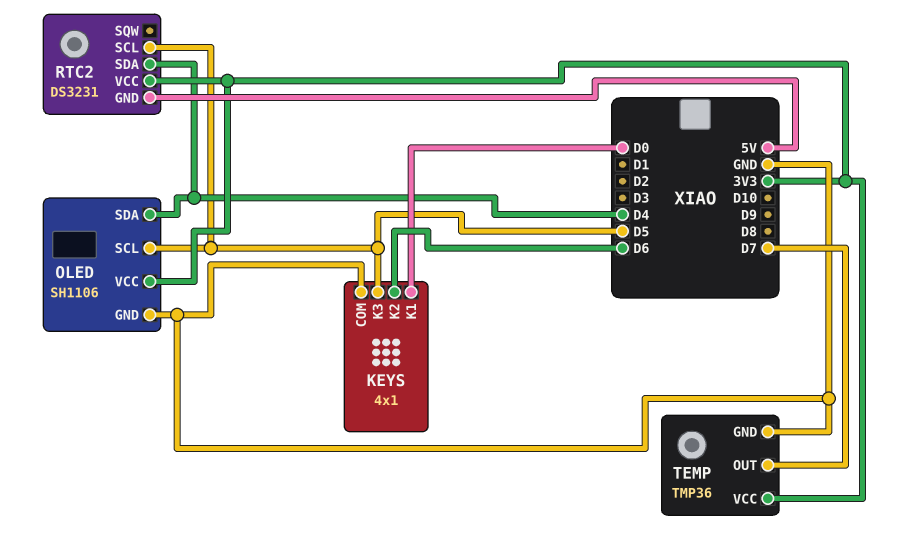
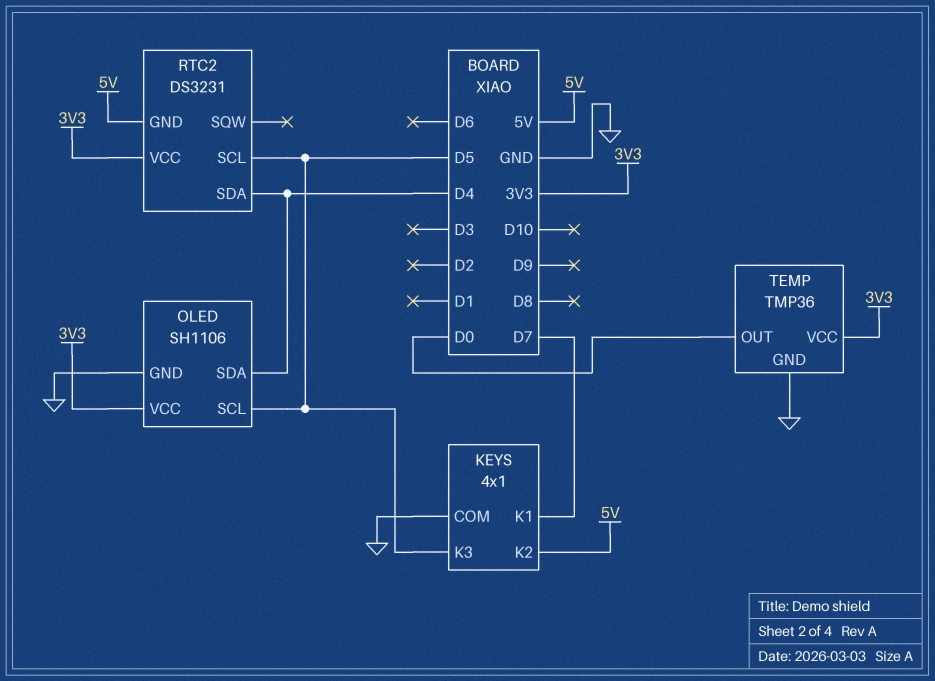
KEYS pin K1: D0 -> D7
KEYS pin K2: D6 -> 5V
TEMP pin OUT: D7 -> D0

